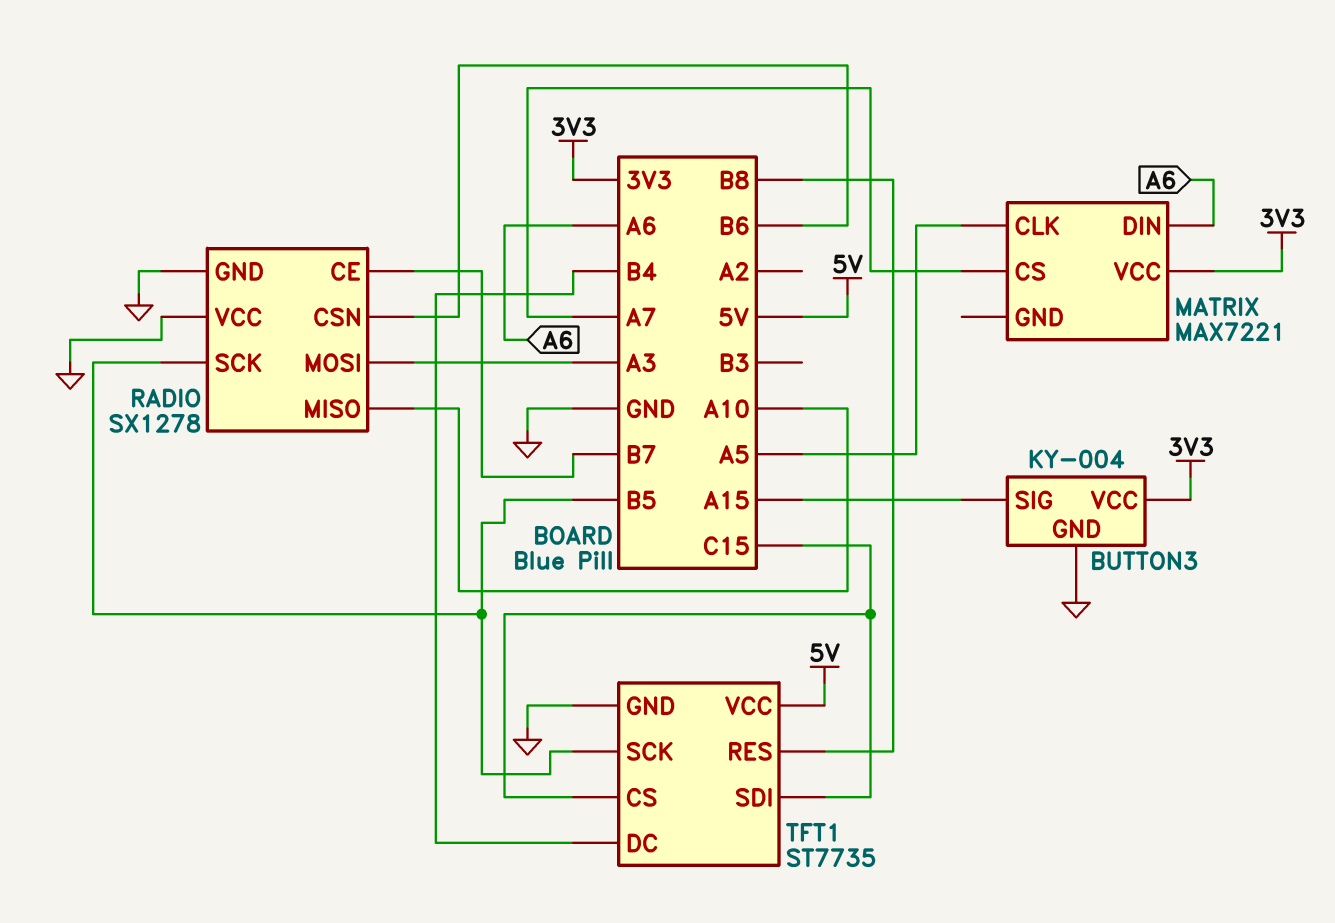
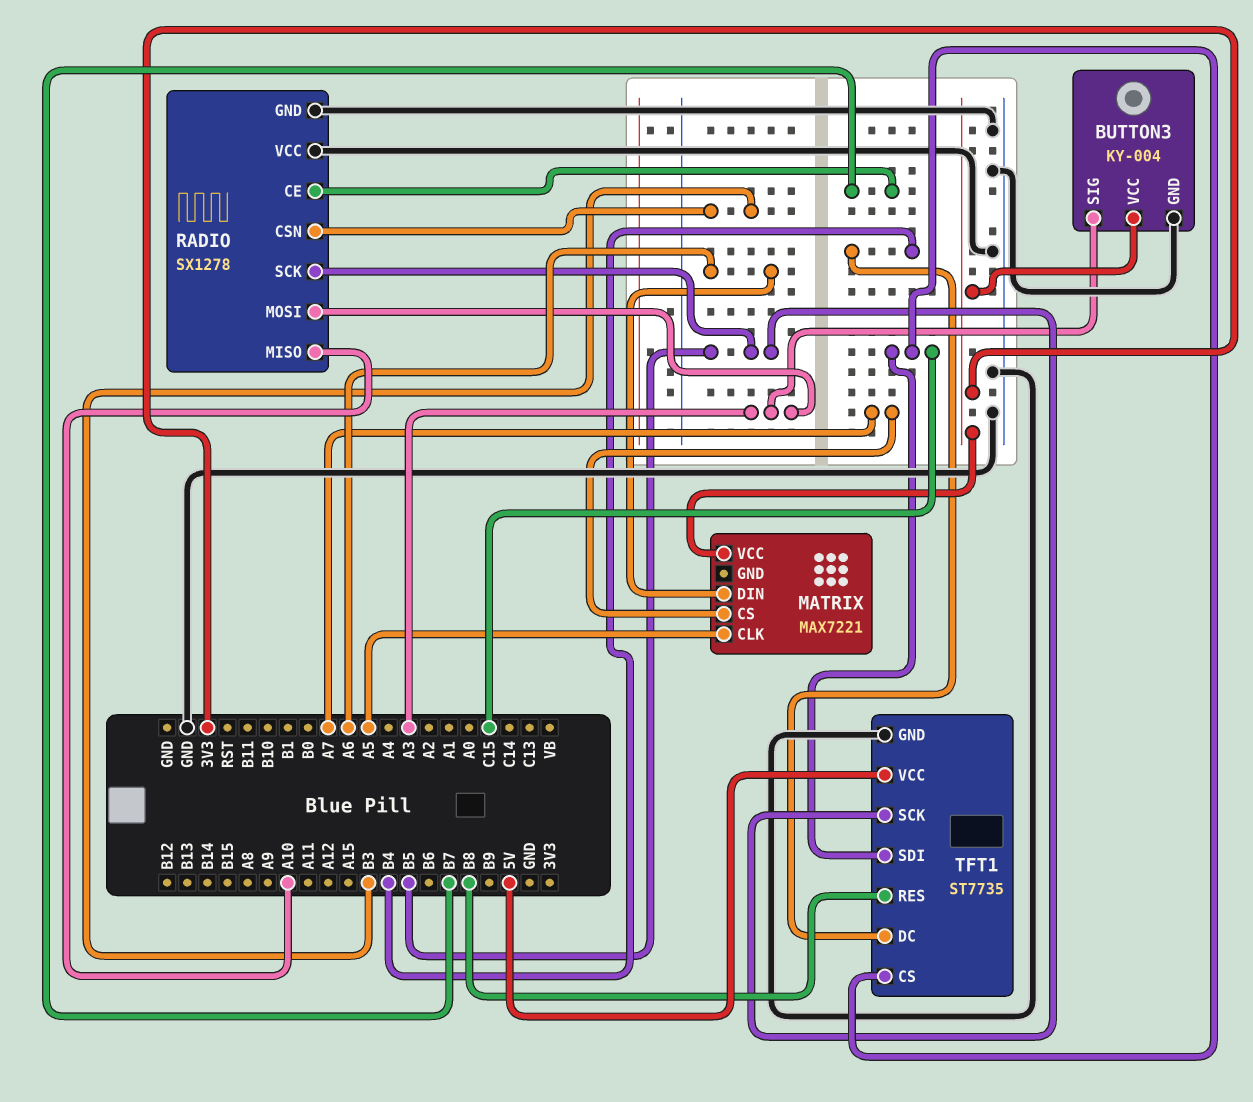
BUTTON3 pin SIG: A15 -> A3
RADIO pin CSN: B6 -> B3

